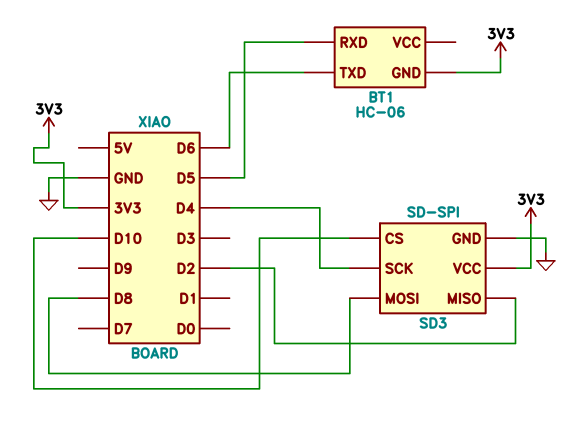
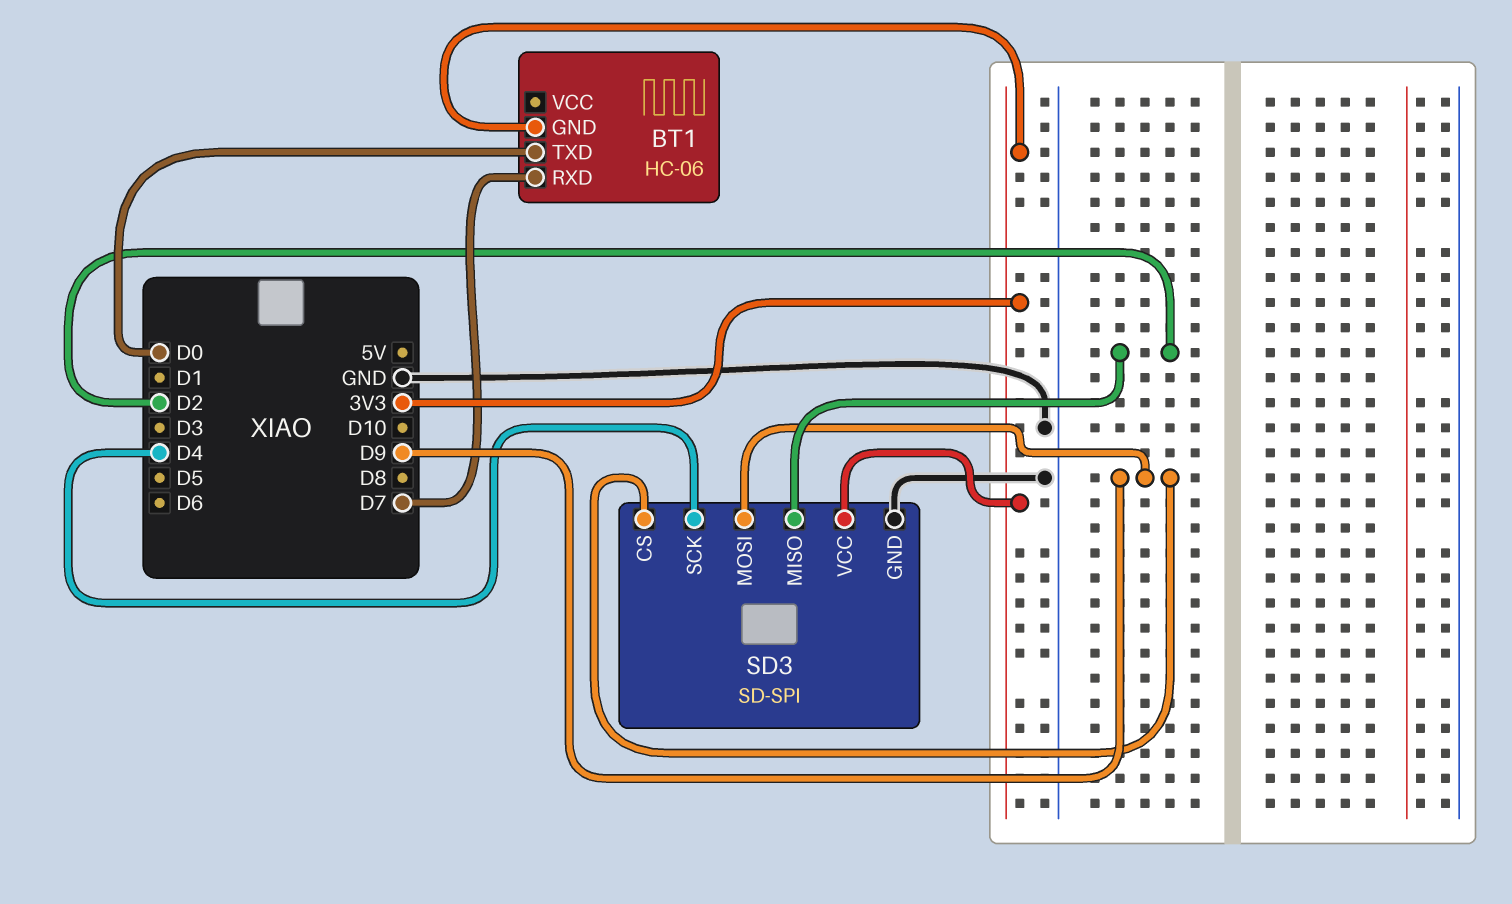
BT1 pin RXD: D5 -> D7
BT1 pin TXD: D6 -> D0
SD3 pin CS: D10 -> D9
SD3 pin MOSI: D8 -> D9

